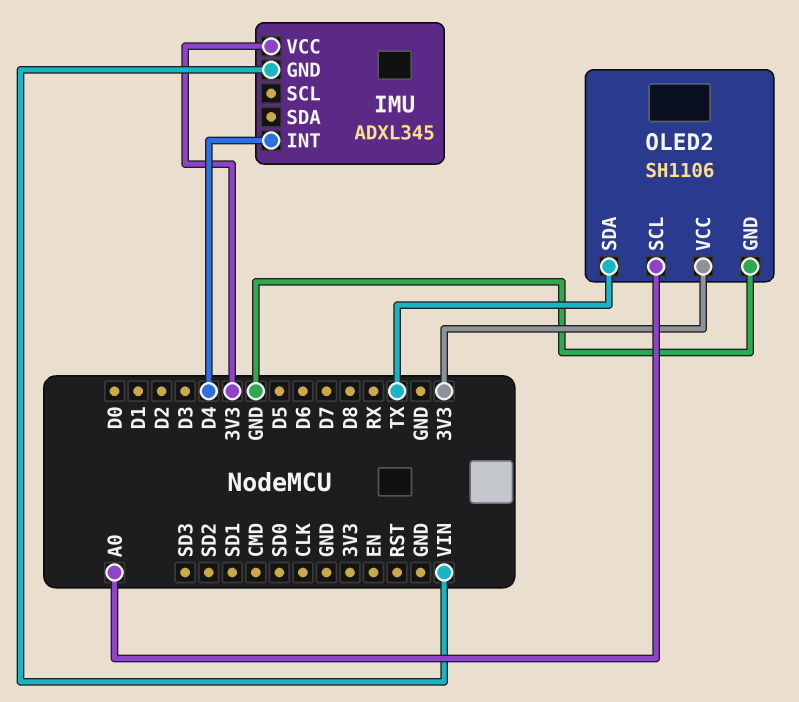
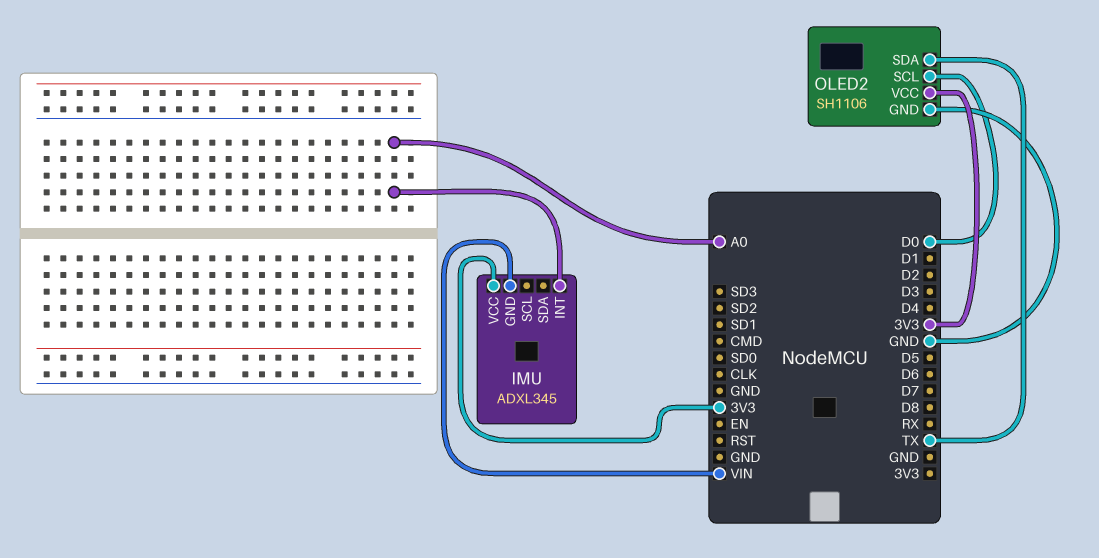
IMU pin INT: D4 -> A0
OLED2 pin SCL: A0 -> D0

